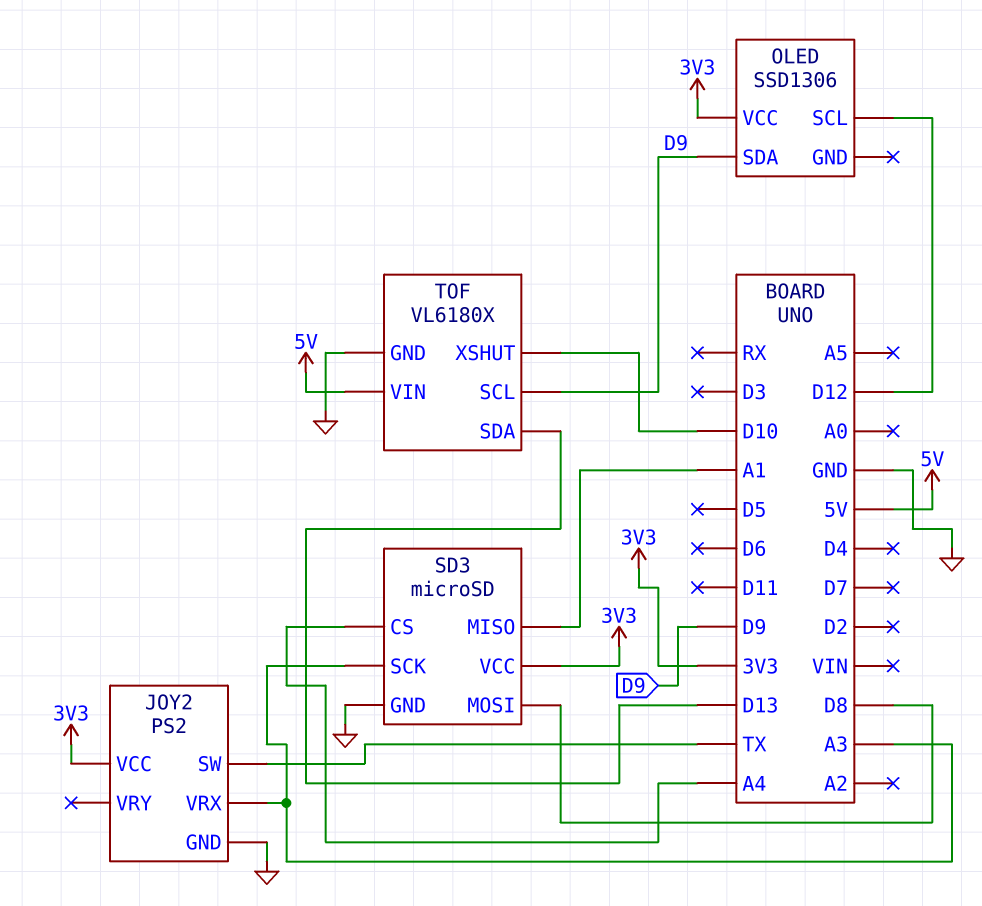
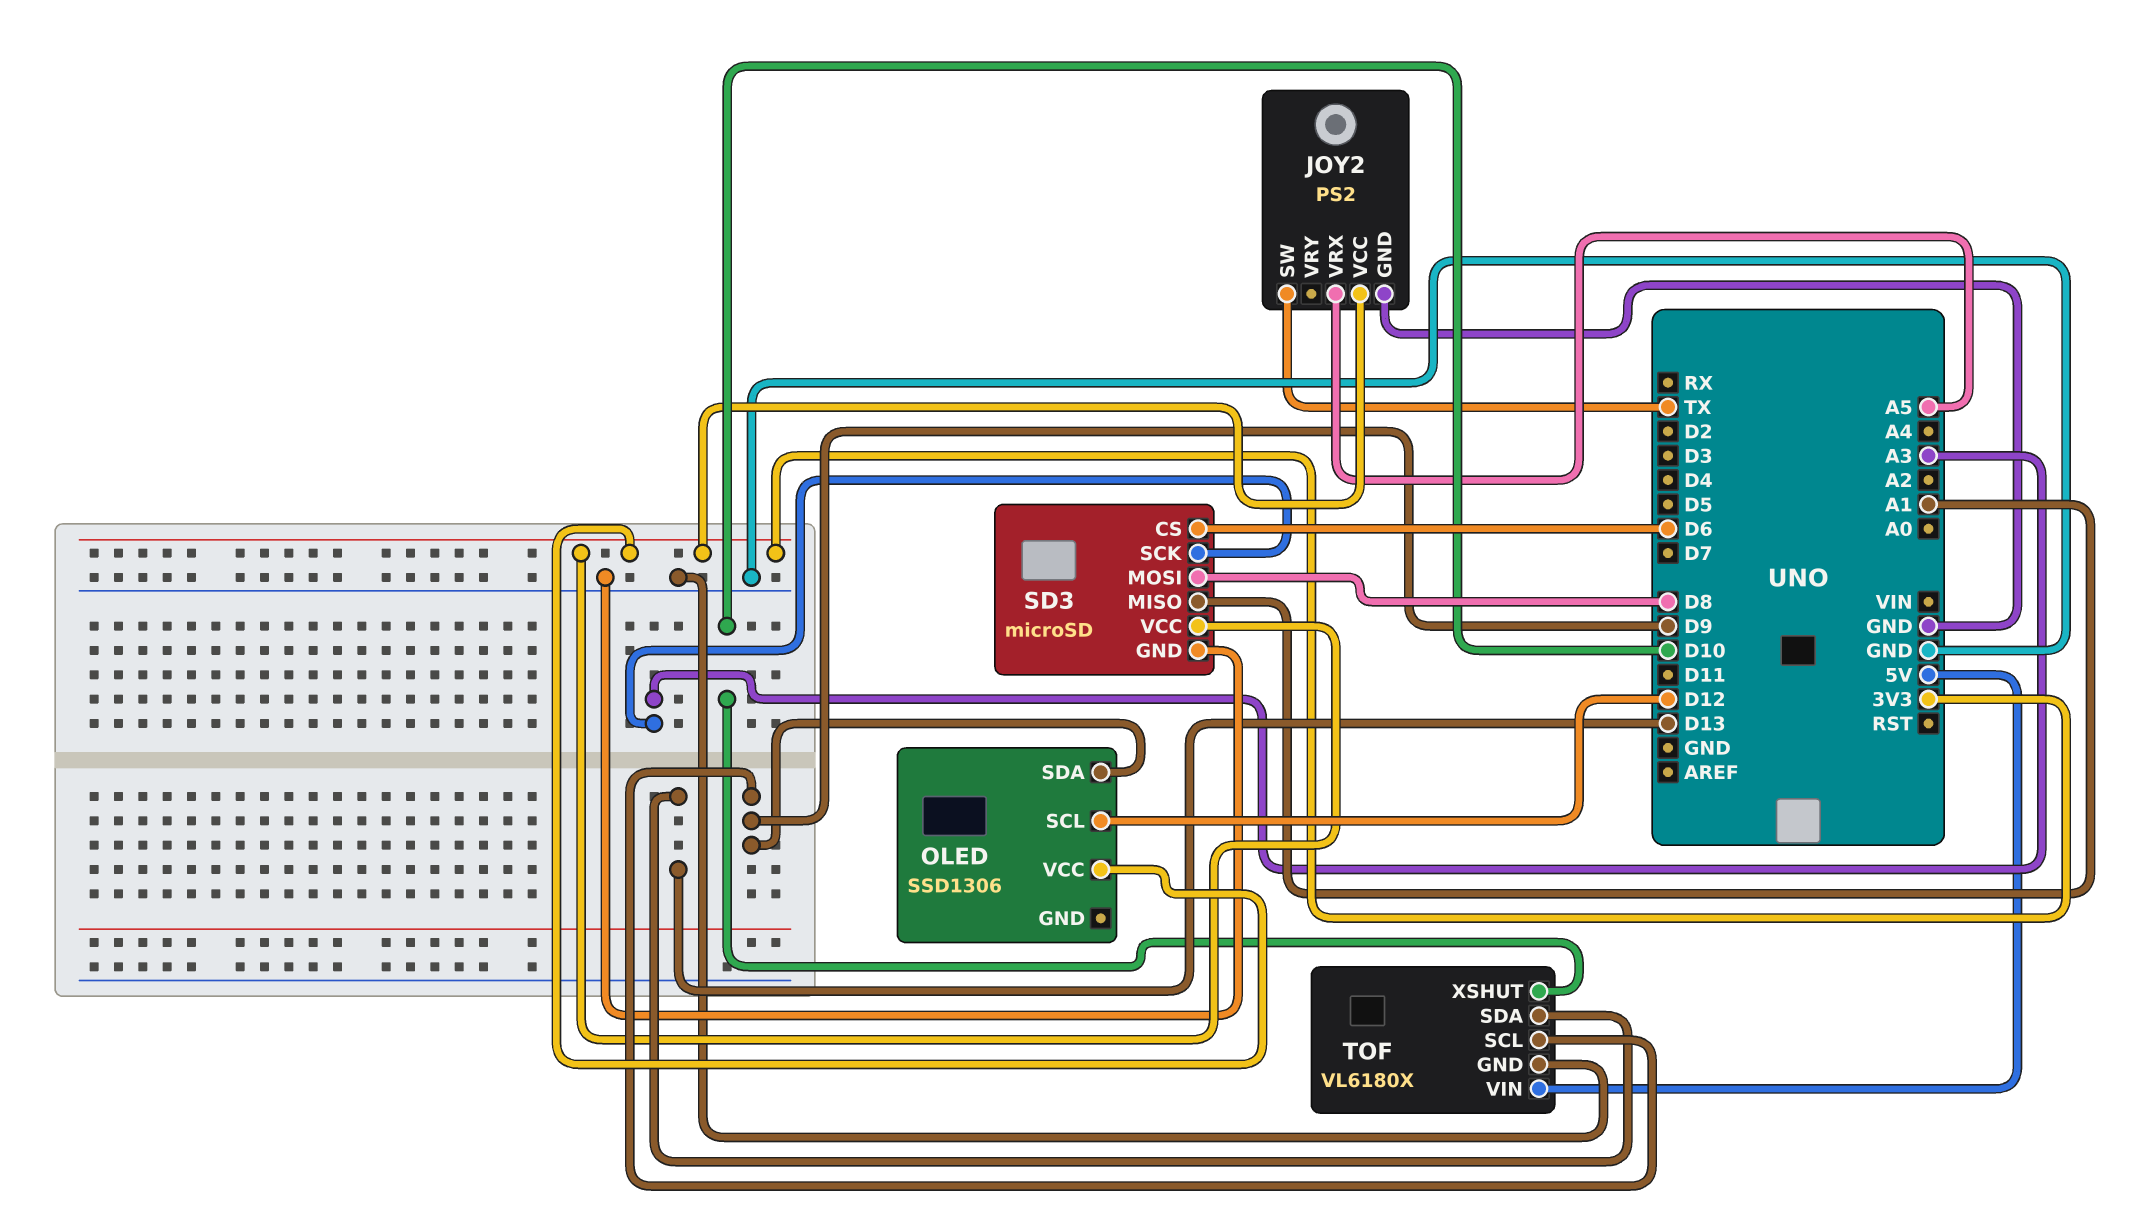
JOY2 pin VRX: A3 -> A5
SD3 pin CS: A4 -> D6

